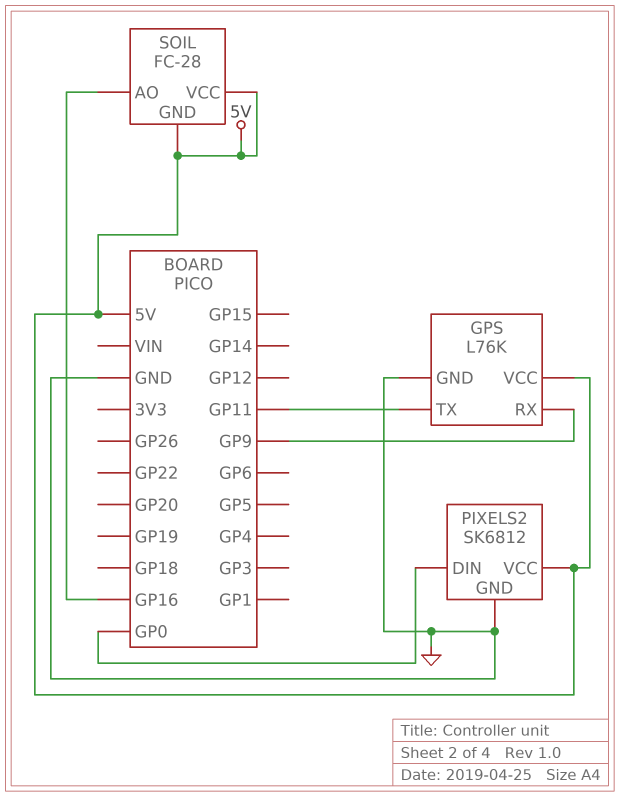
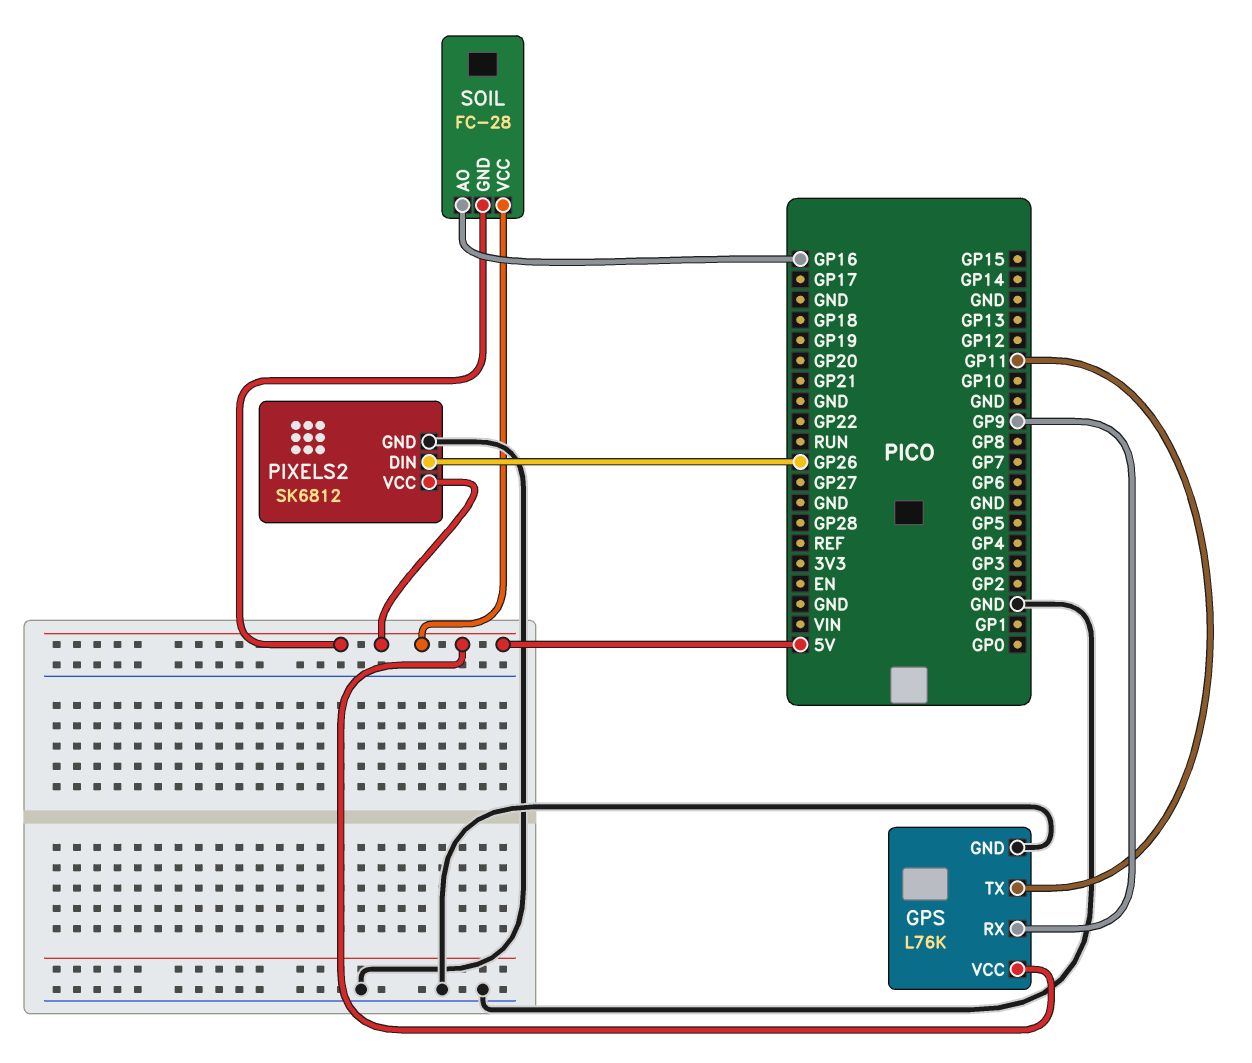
PIXELS2 pin DIN: GP0 -> GP26

